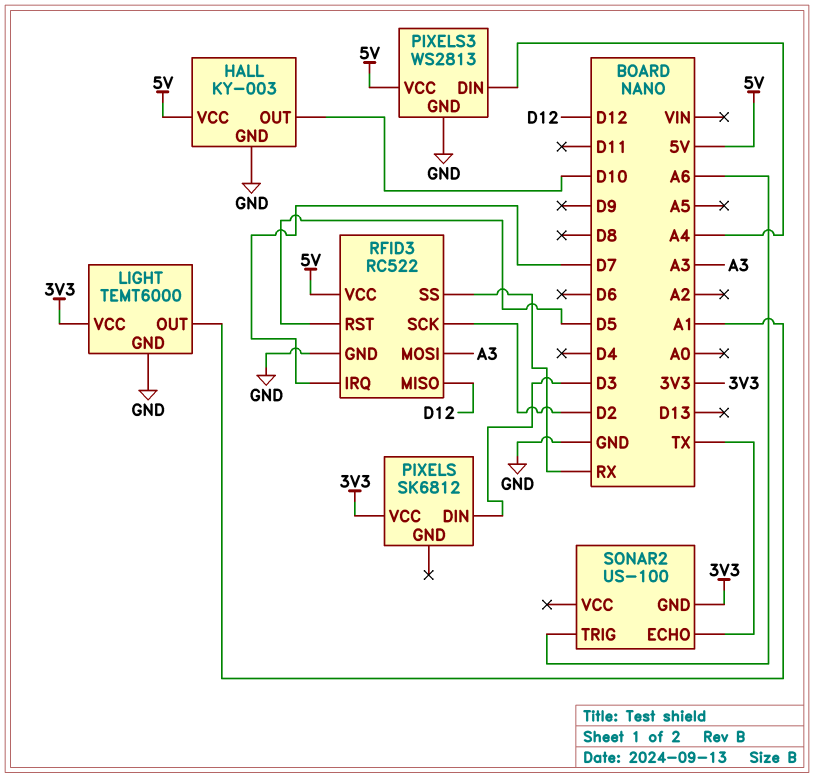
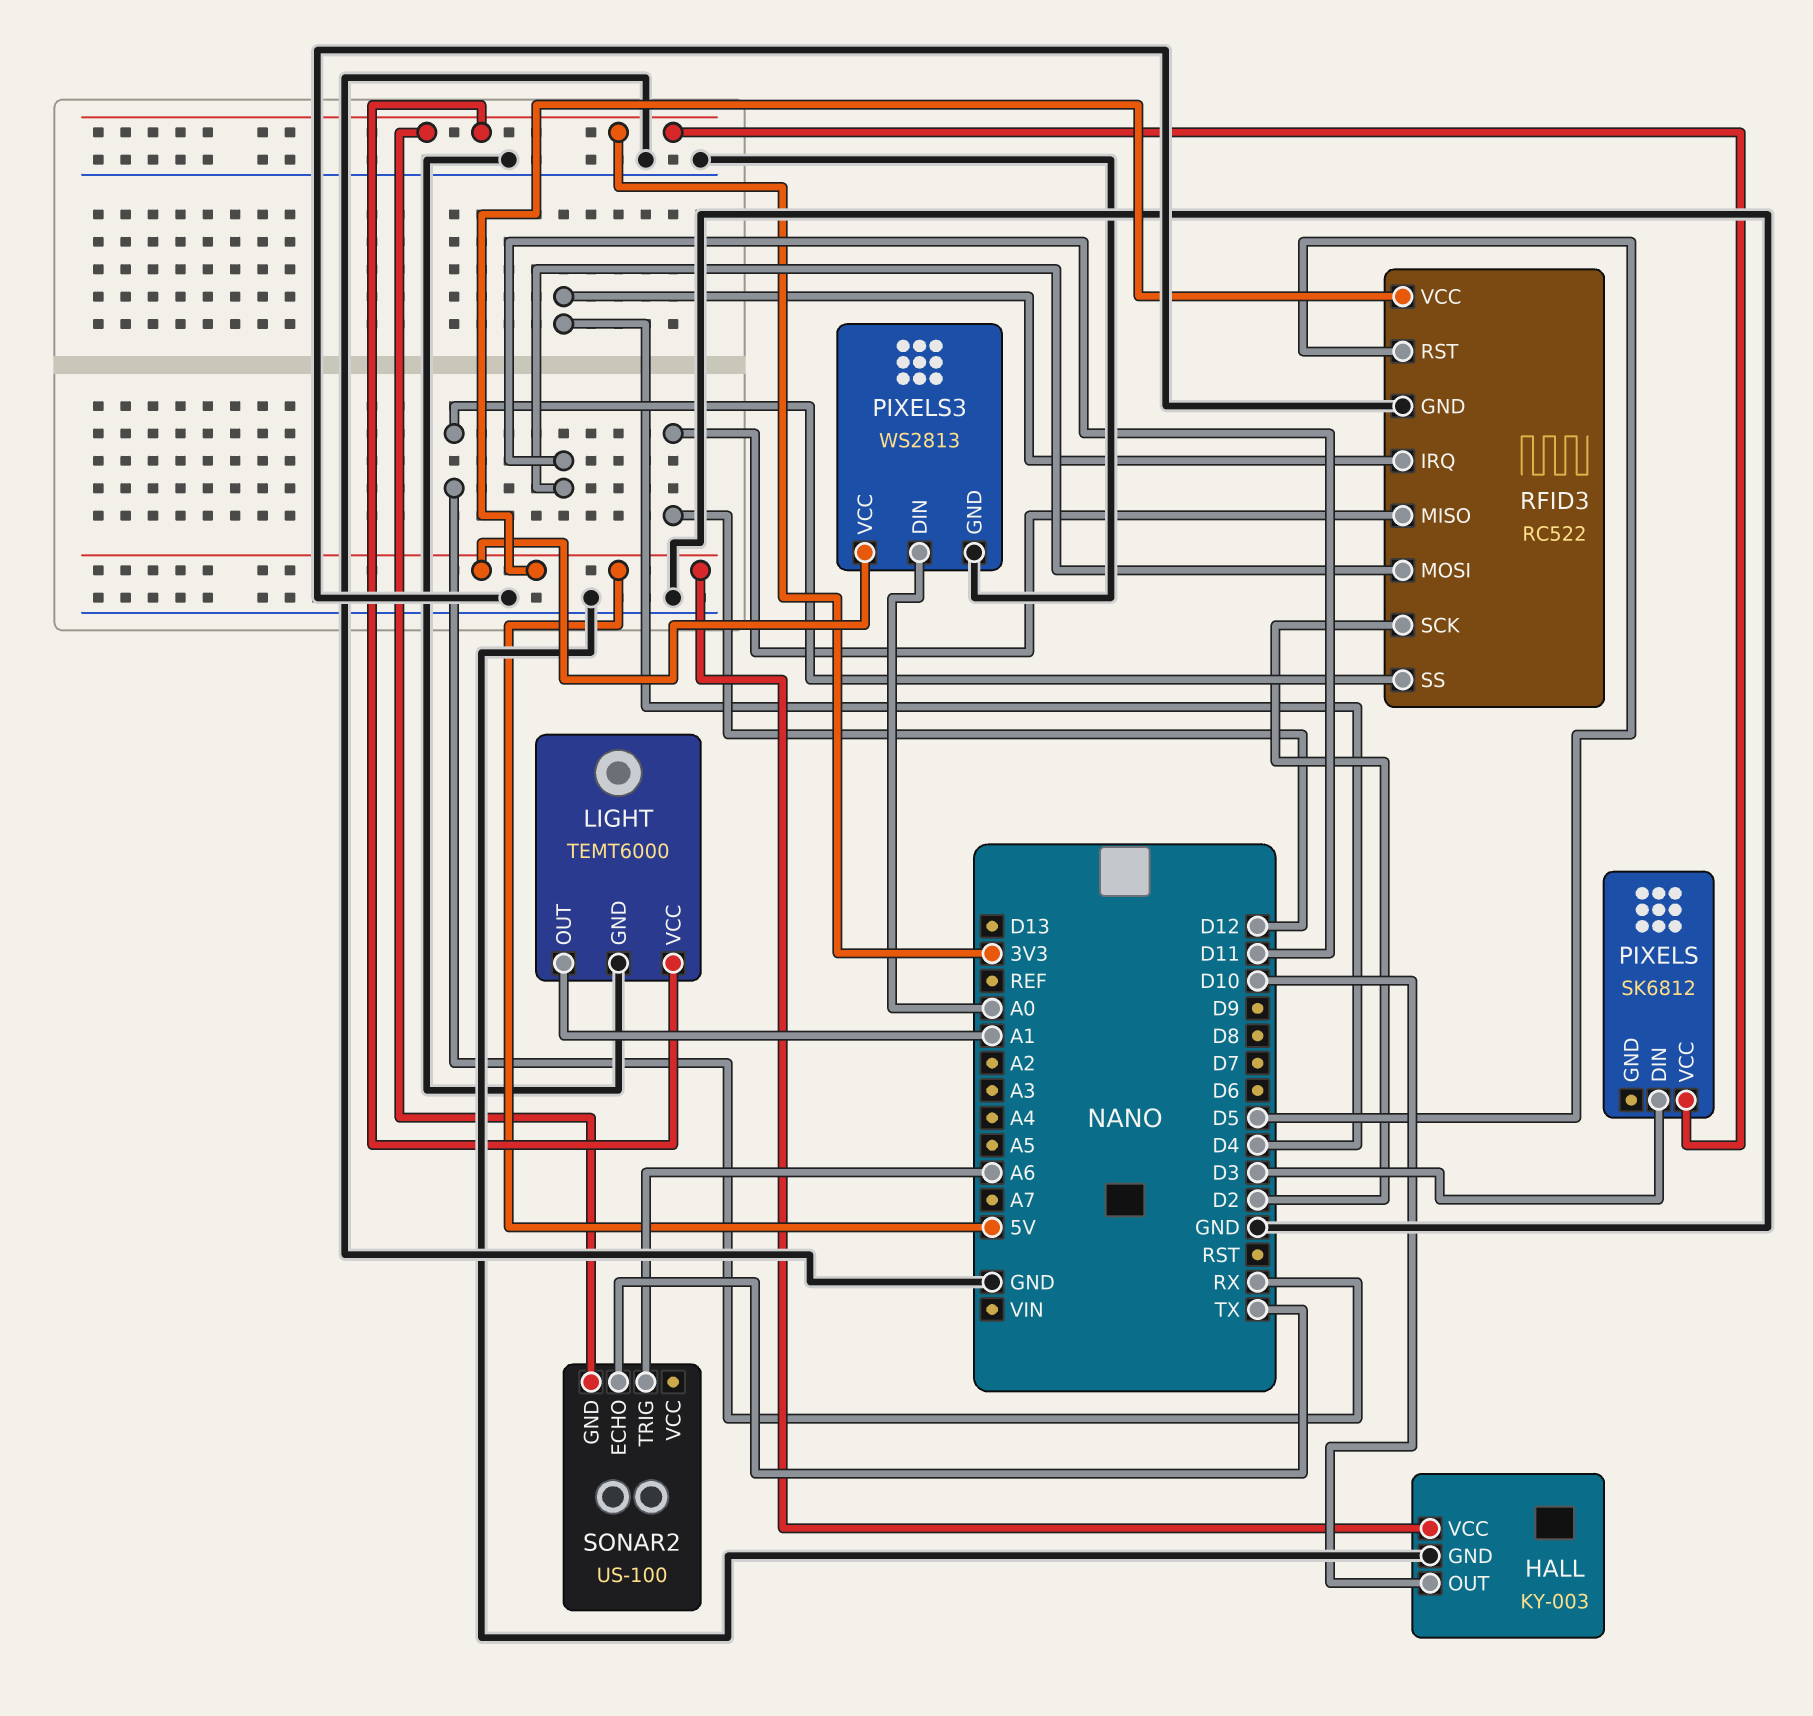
PIXELS3 pin DIN: A4 -> A0
RFID3 pin IRQ: D7 -> D4
RFID3 pin MOSI: A3 -> D11

